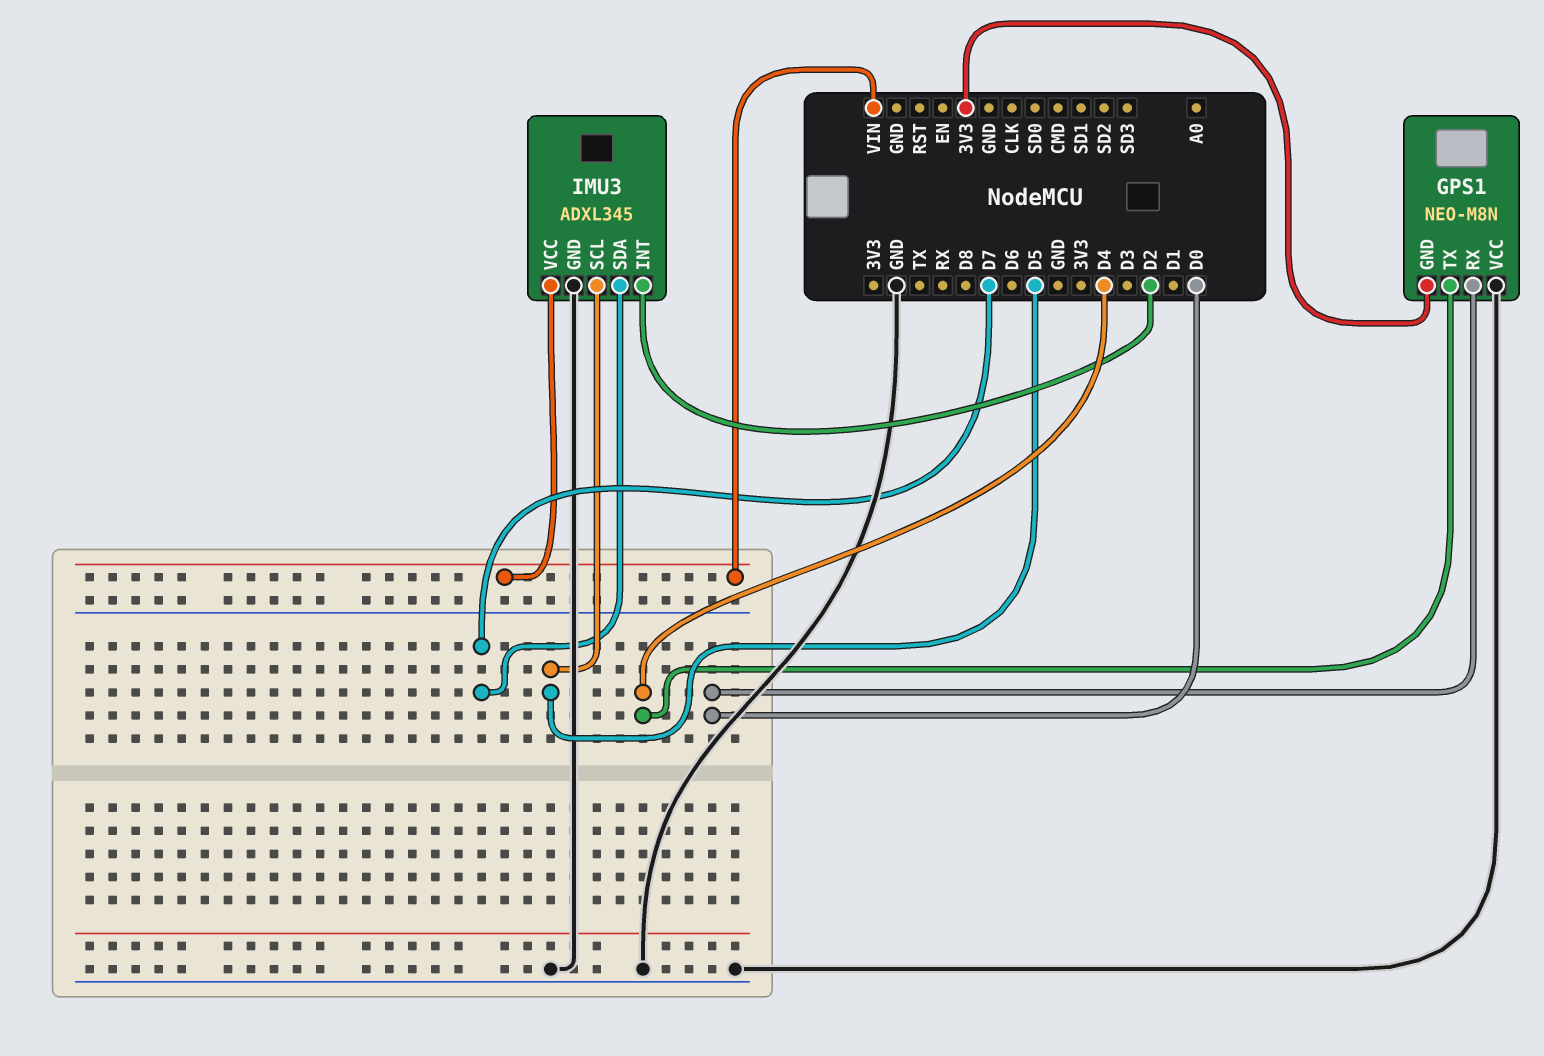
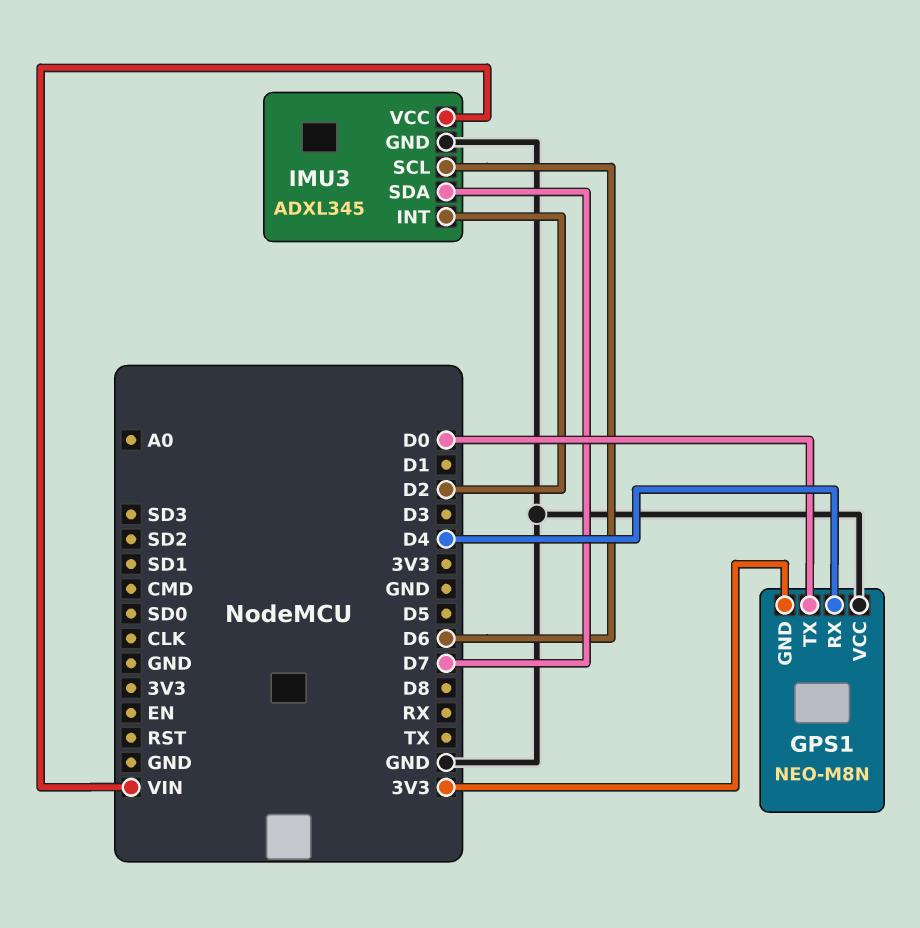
GPS1 pin RX: D0 -> D4
GPS1 pin TX: D4 -> D0
IMU3 pin SCL: D5 -> D6

